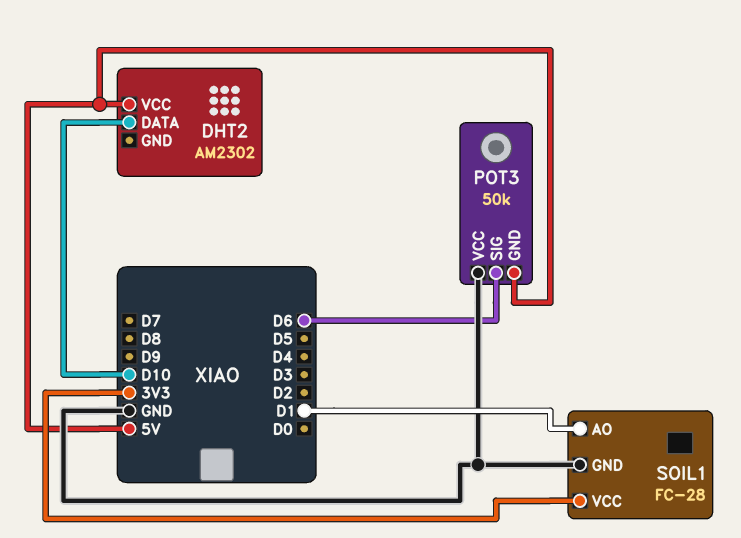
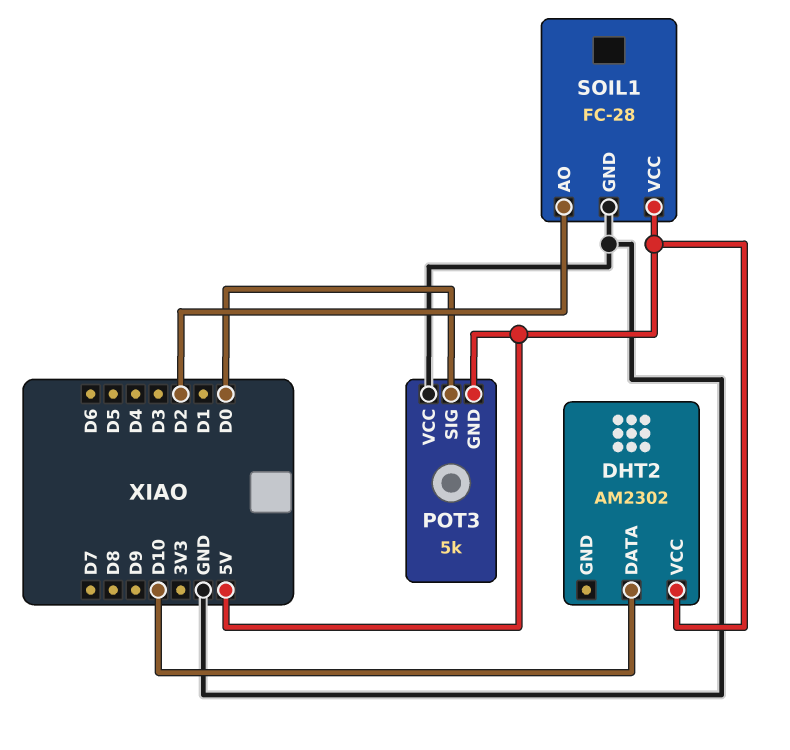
POT3: 50k -> 5k
POT3 pin SIG: D6 -> D0
SOIL1 pin AO: D1 -> D2
SOIL1 pin VCC: 3V3 -> 5V

